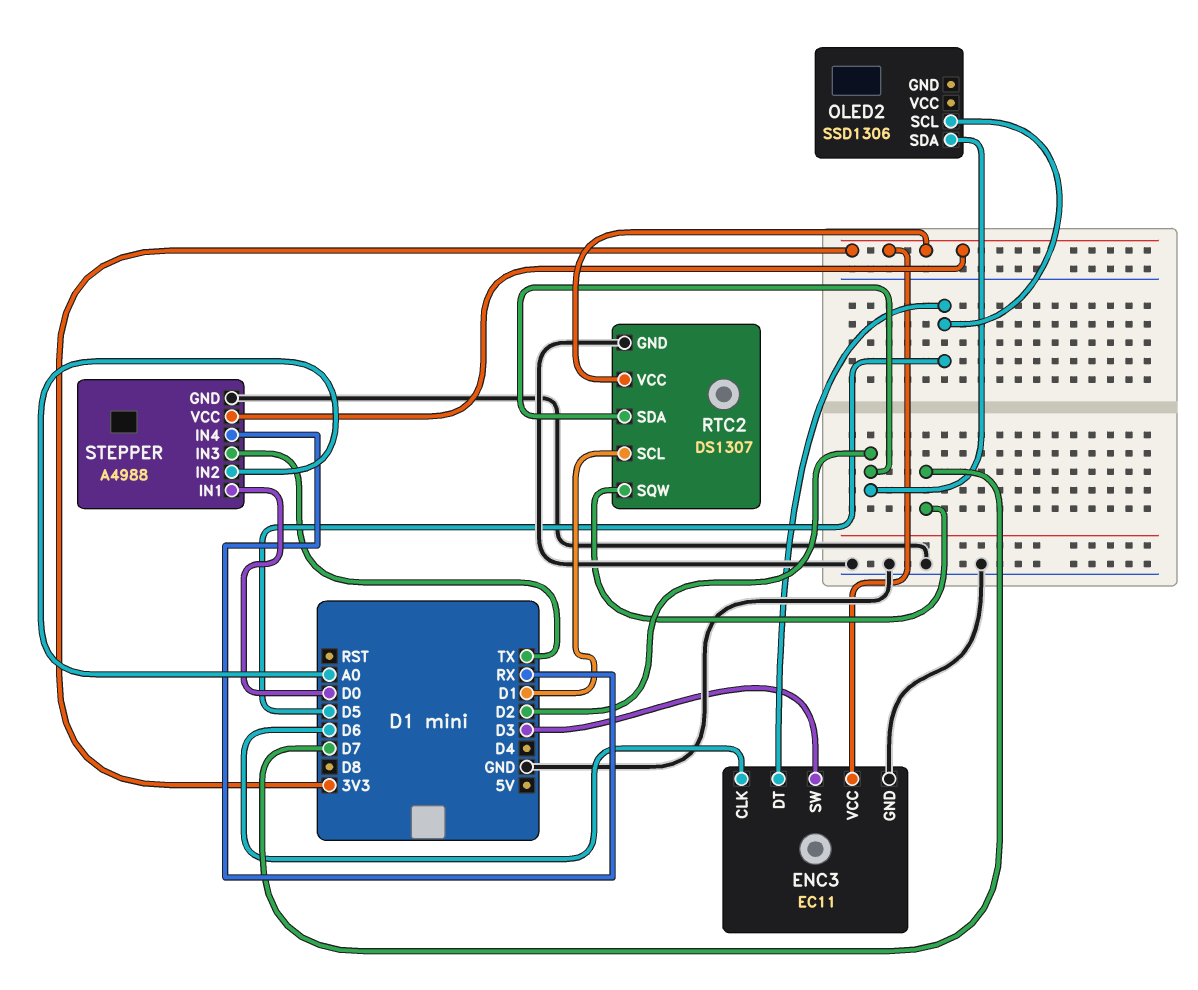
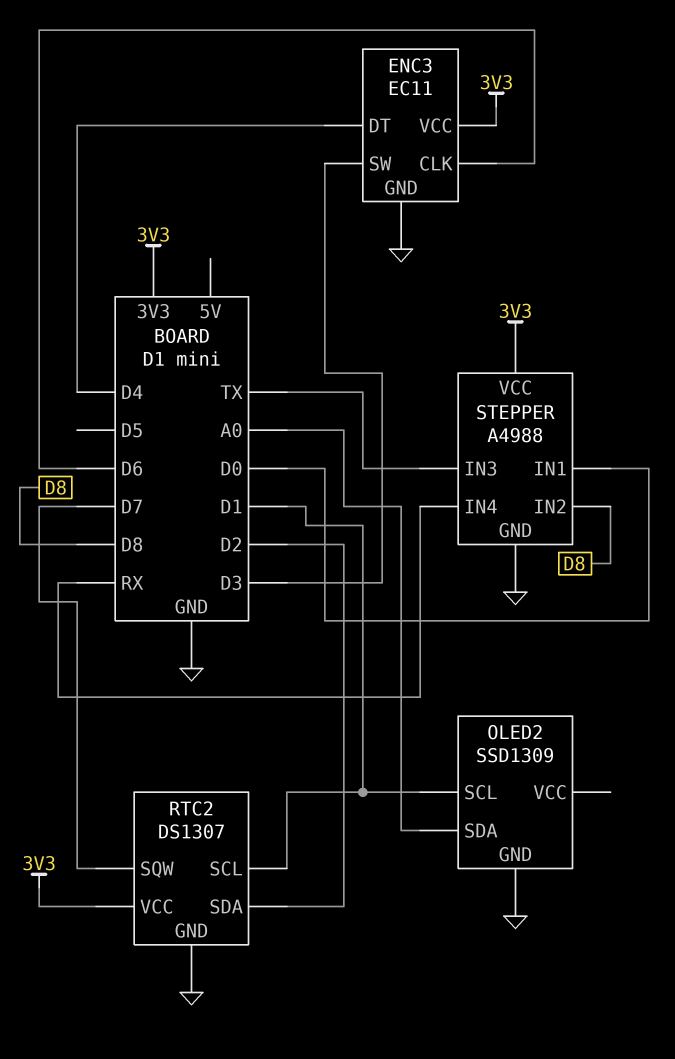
ENC3 pin DT: D5 -> D4
OLED2: SSD1306 -> SSD1309
OLED2 pin GND: none -> GND
OLED2 pin SCL: D5 -> D1
OLED2 pin SDA: D2 -> A0
STEPPER pin IN2: A0 -> D8

